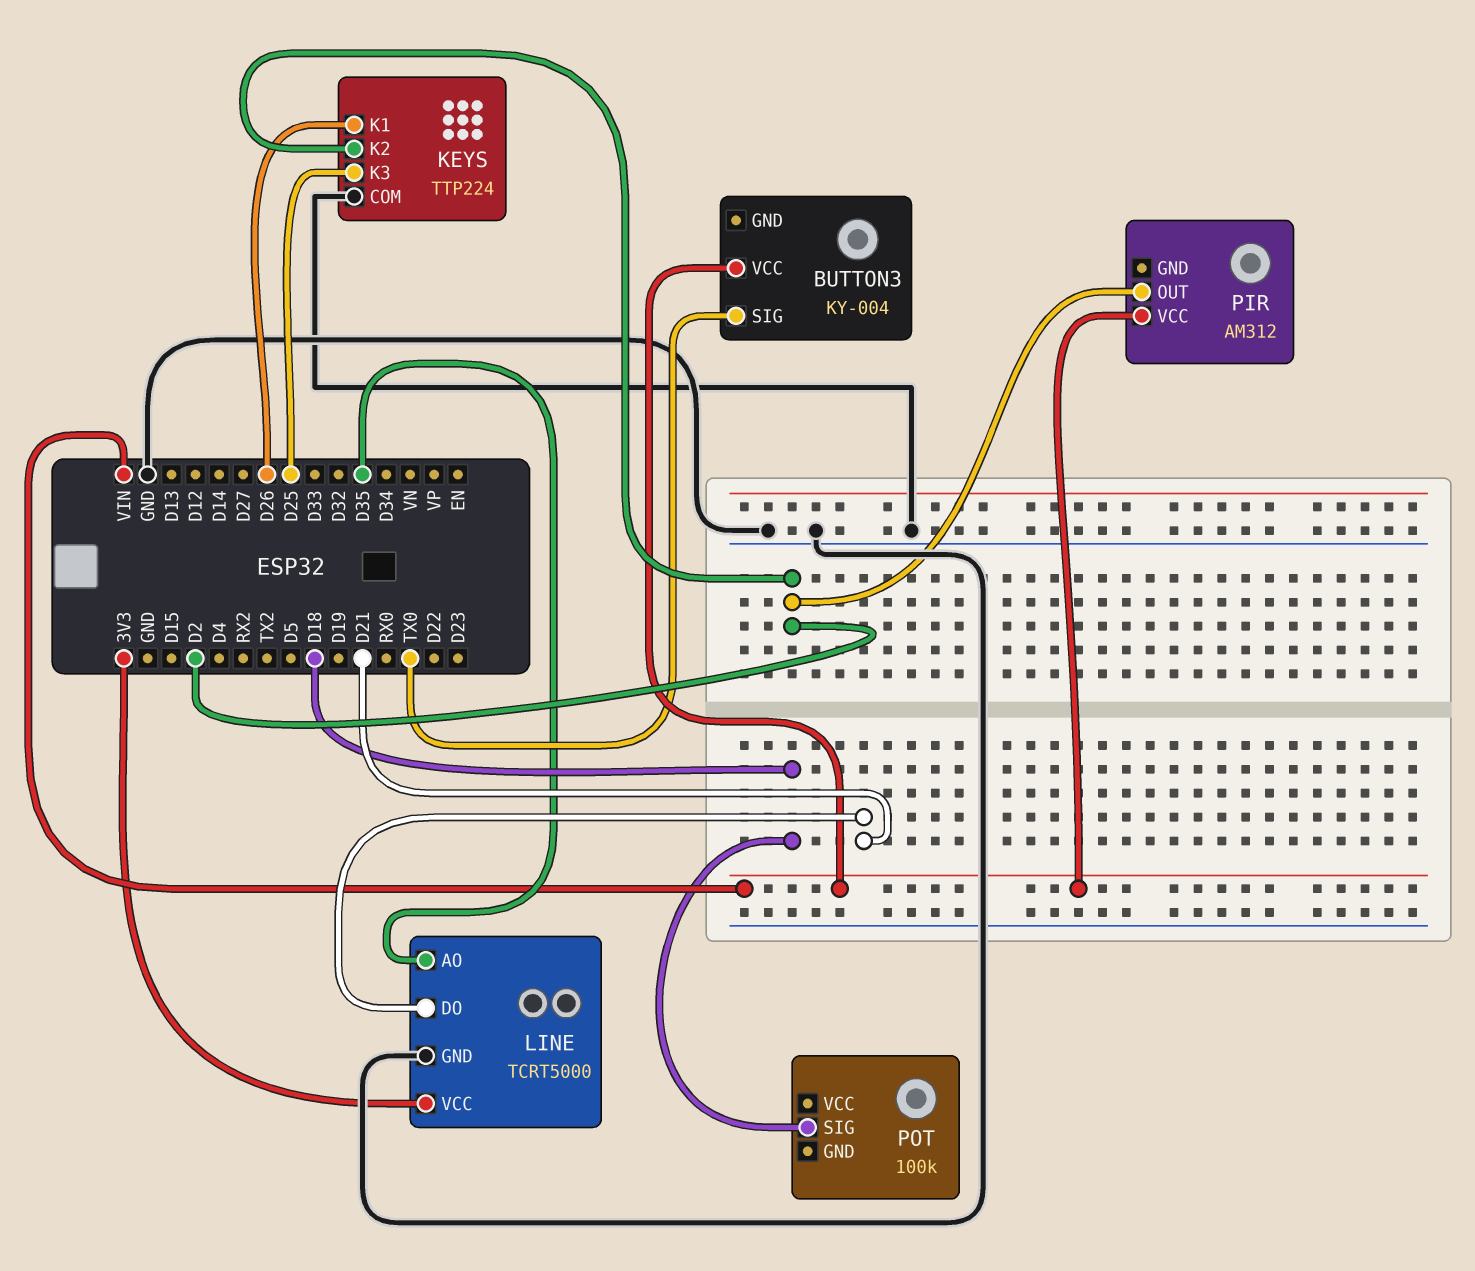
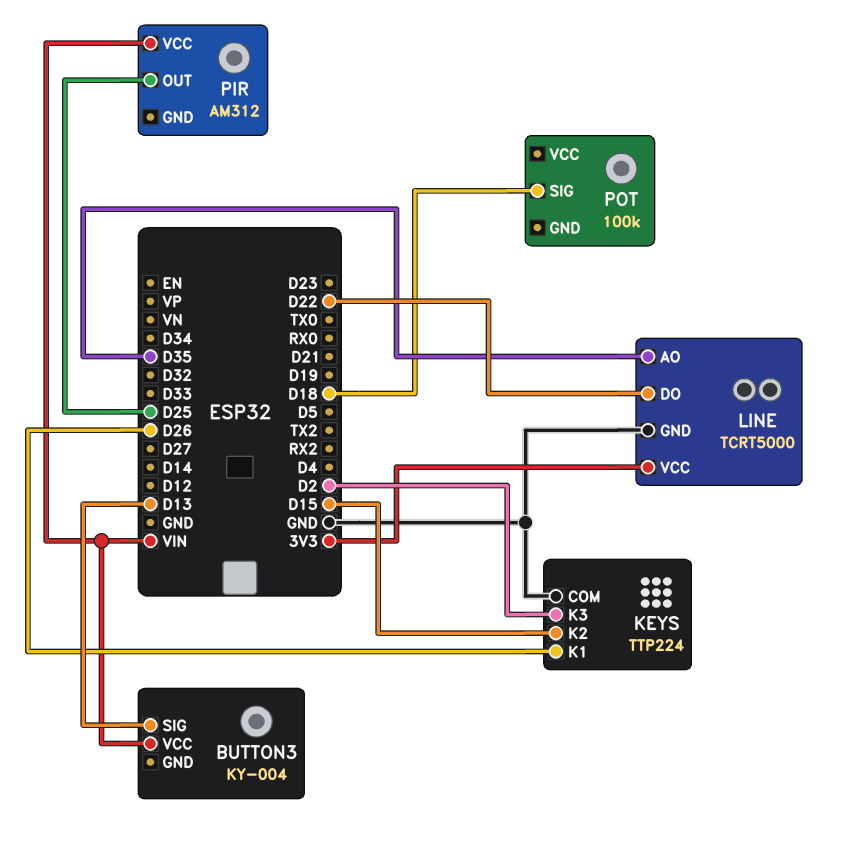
BUTTON3 pin SIG: TX0 -> D13
KEYS pin K2: D2 -> D15
KEYS pin K3: D25 -> D2
LINE pin DO: D21 -> D22
PIR pin OUT: D2 -> D25

